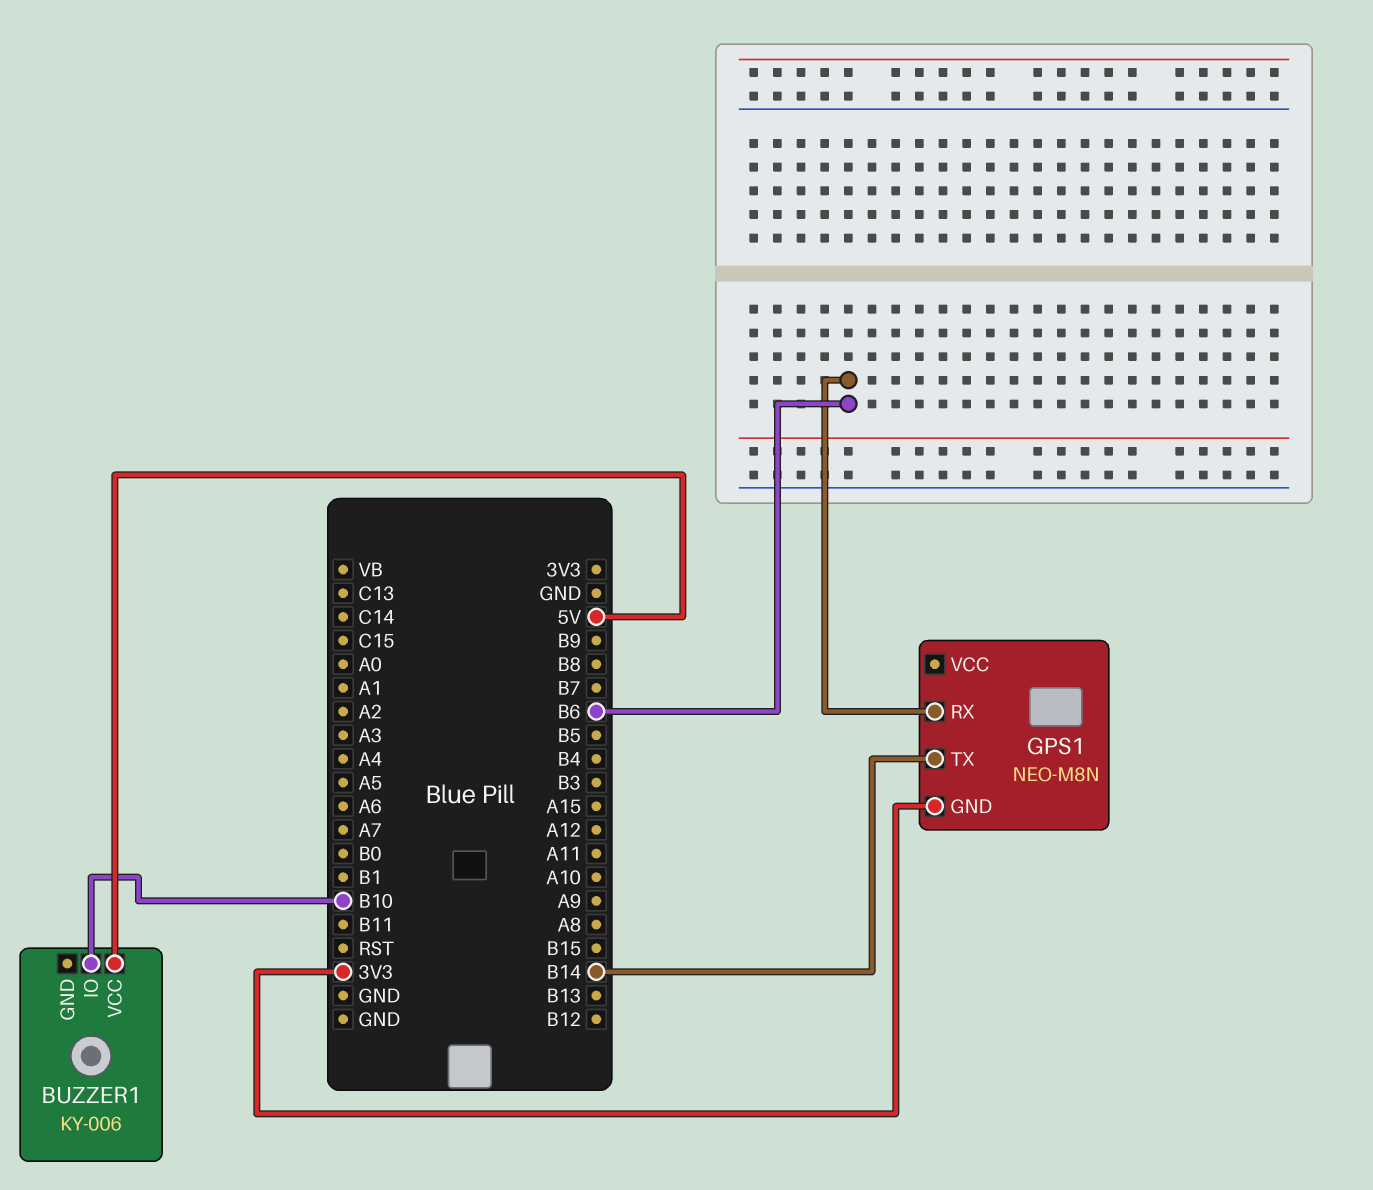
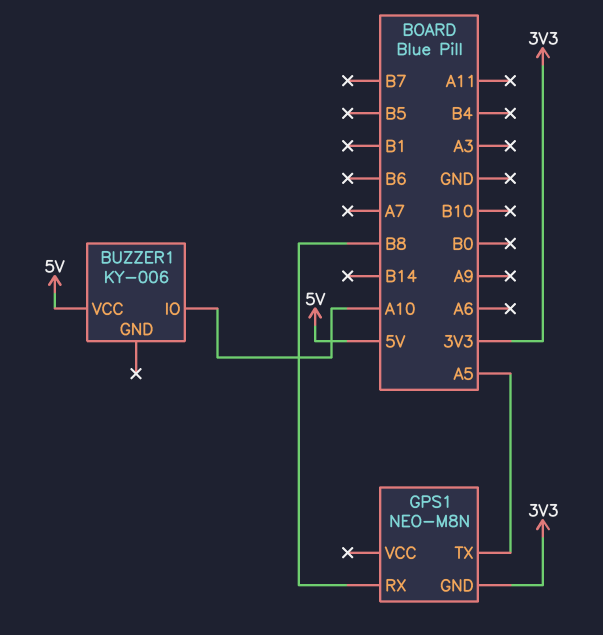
BUZZER1 pin IO: B10 -> A10
GPS1 pin RX: B6 -> B8
GPS1 pin TX: B14 -> A5

